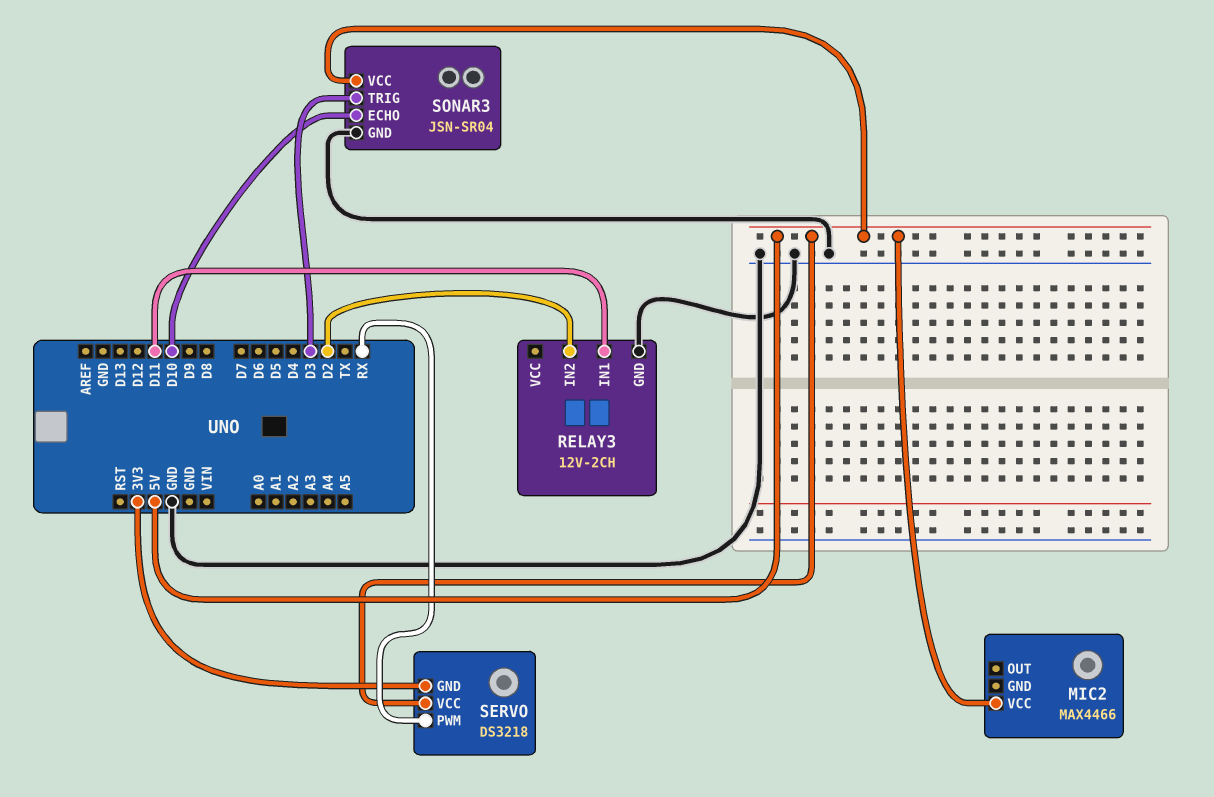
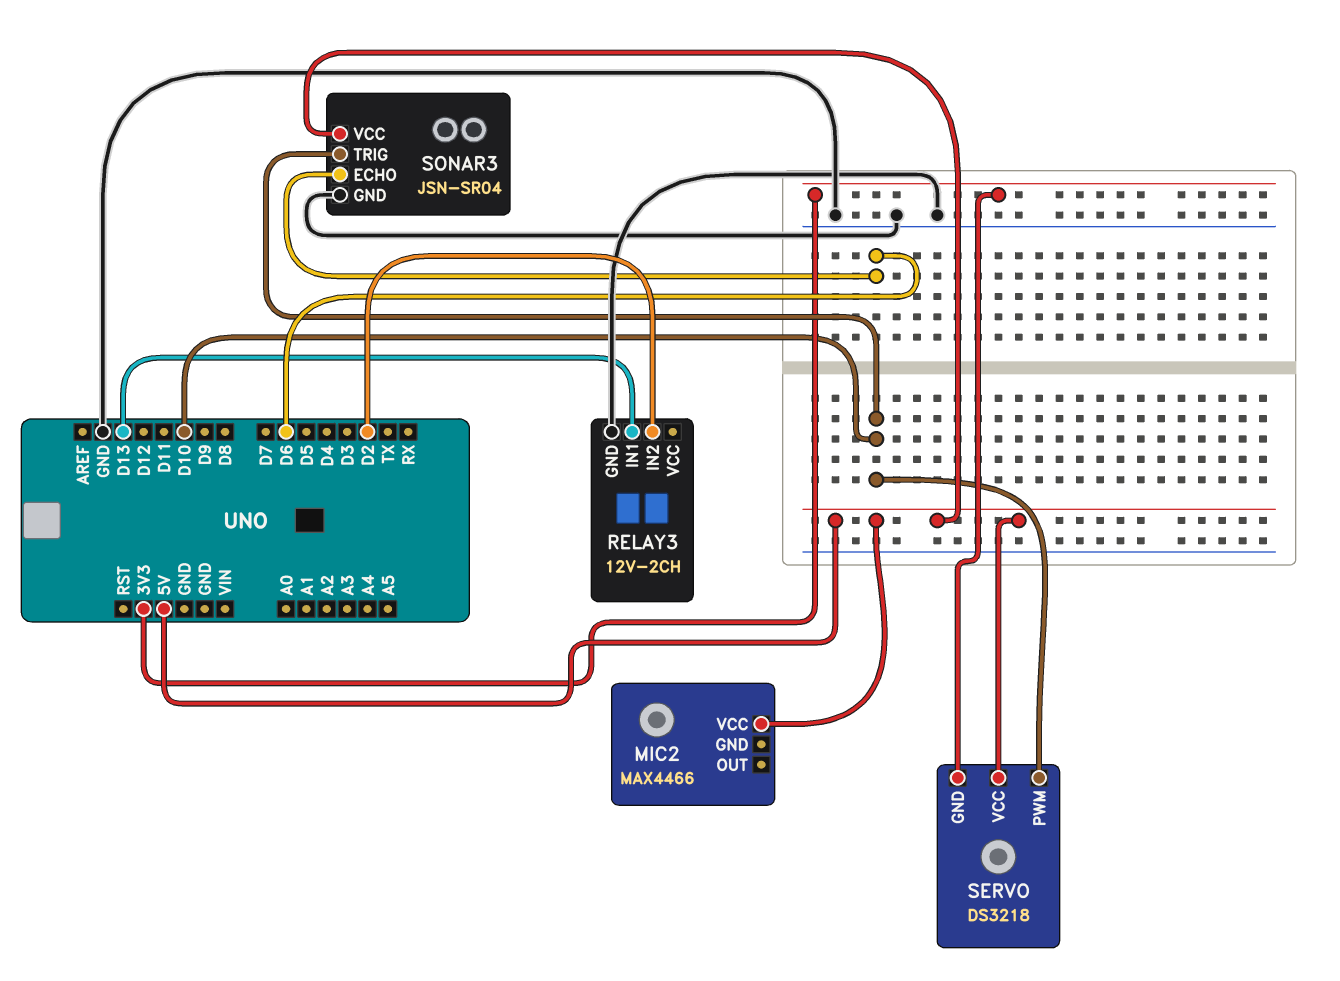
RELAY3 pin IN1: D11 -> D13
SERVO pin PWM: RX -> D10
SONAR3 pin ECHO: D10 -> D6
SONAR3 pin TRIG: D3 -> D10

